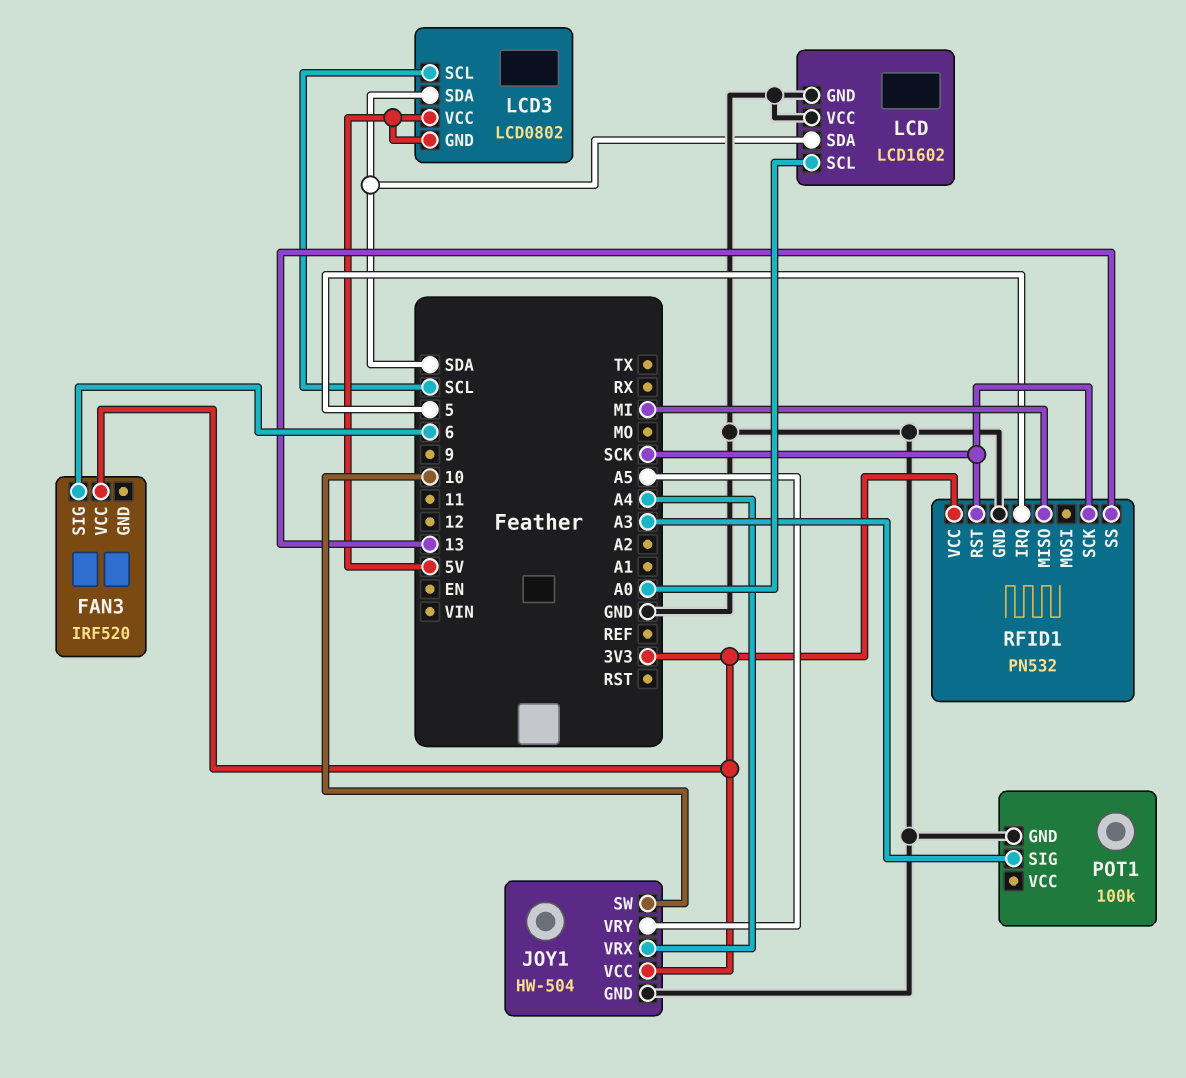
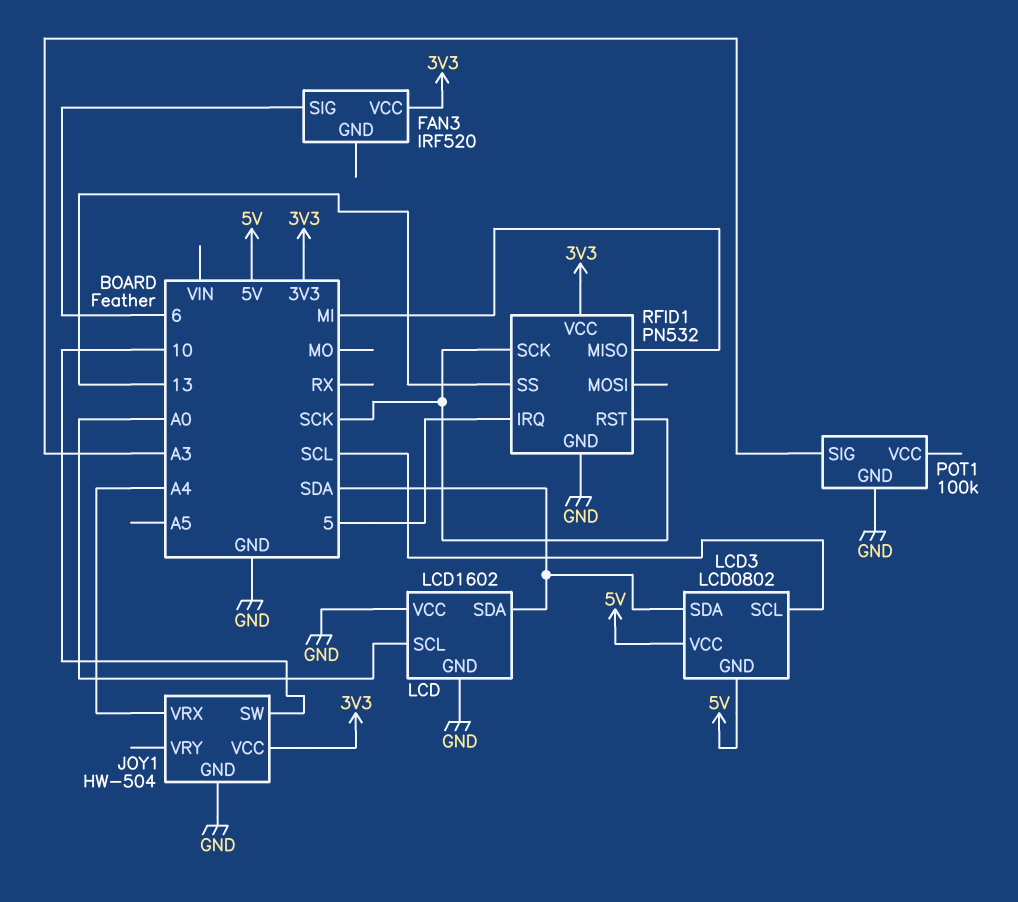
JOY1 pin VRY: A5 -> none

